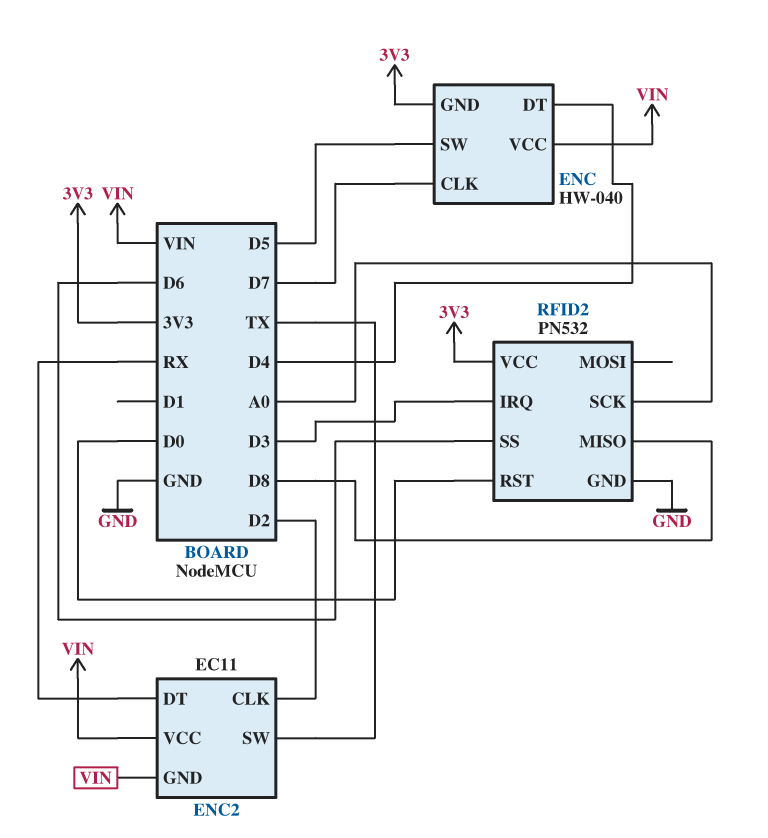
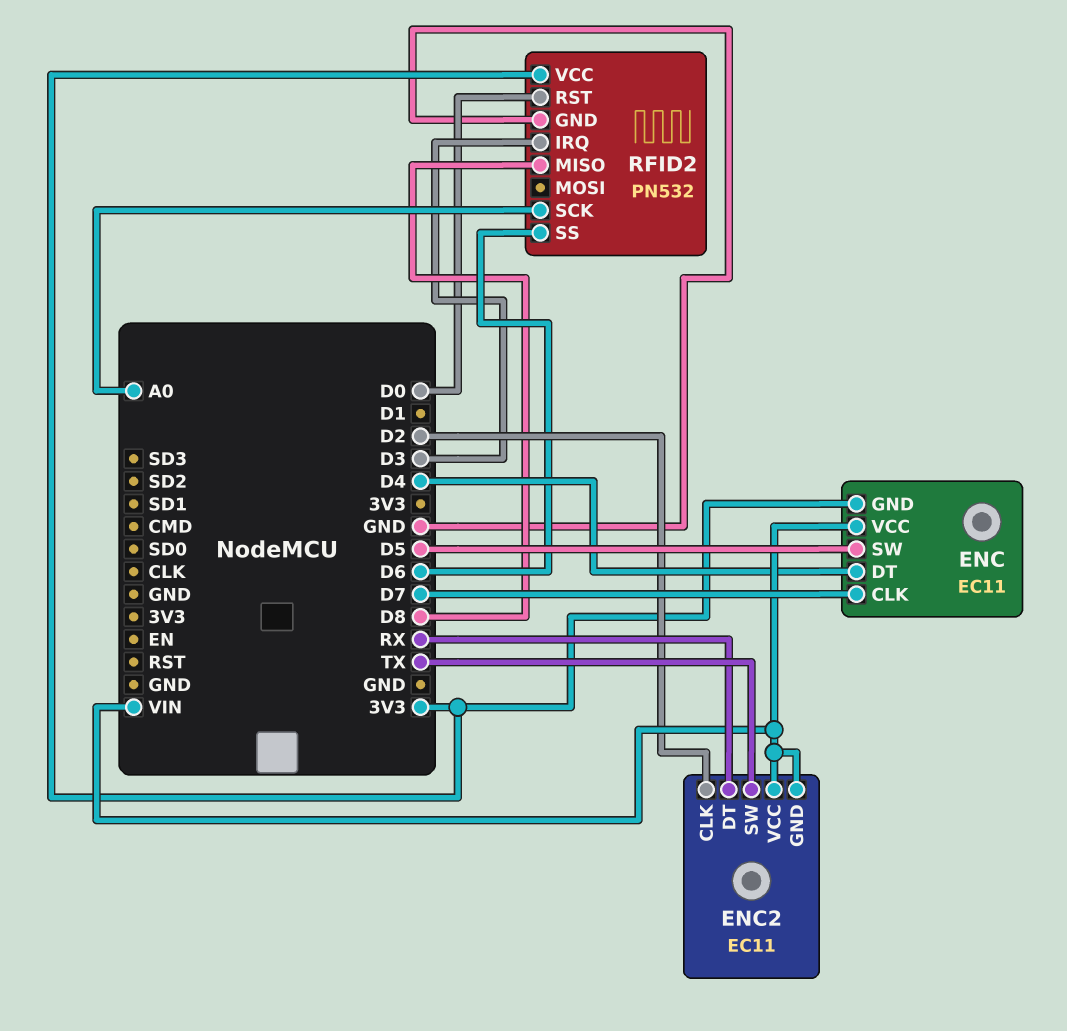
ENC: HW-040 -> EC11

